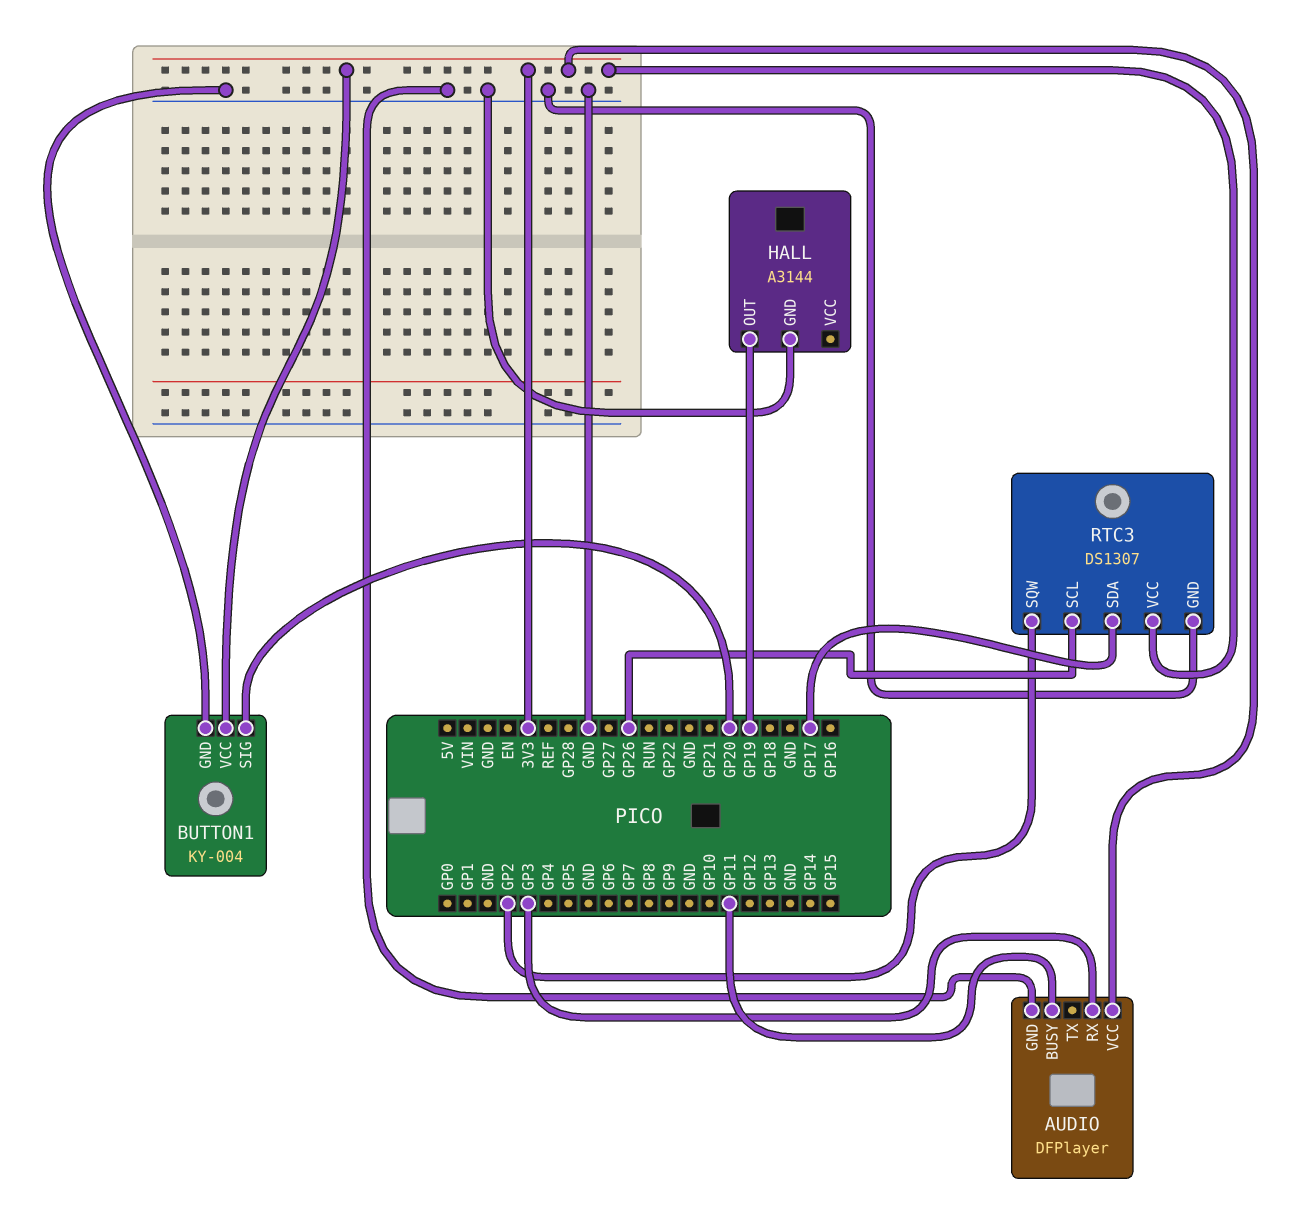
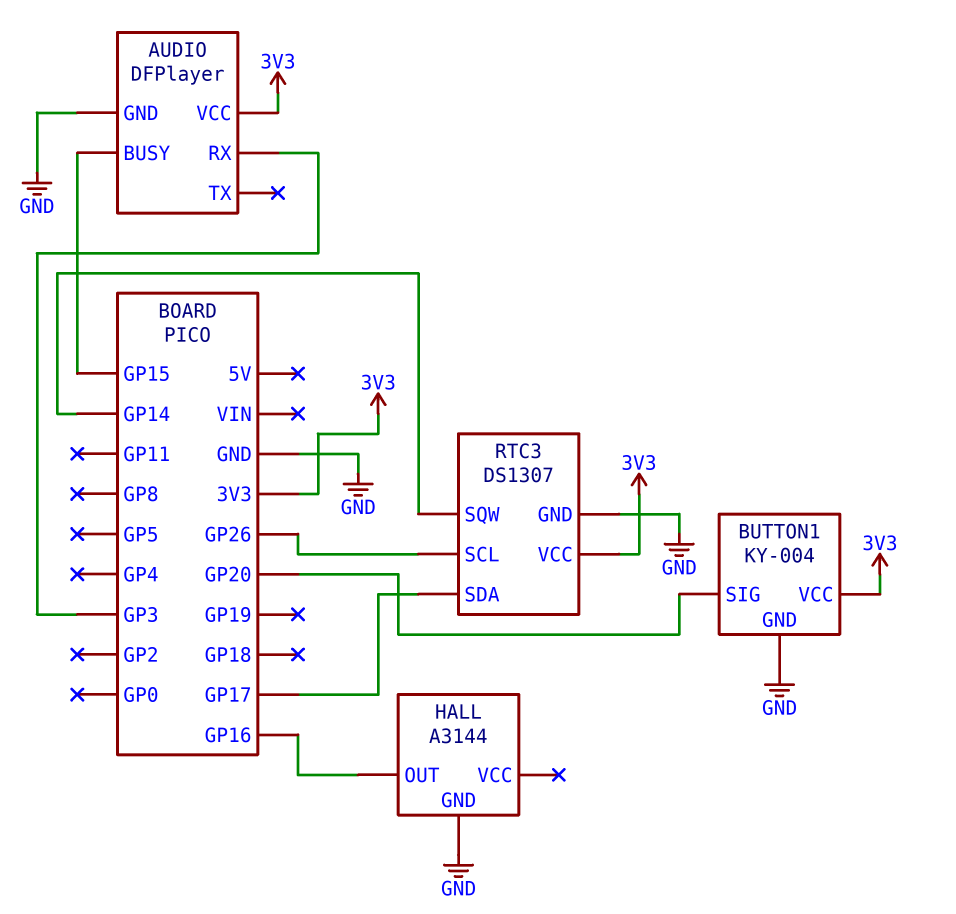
AUDIO pin BUSY: GP11 -> GP15
HALL pin OUT: GP19 -> GP16
RTC3 pin SQW: GP2 -> GP14

